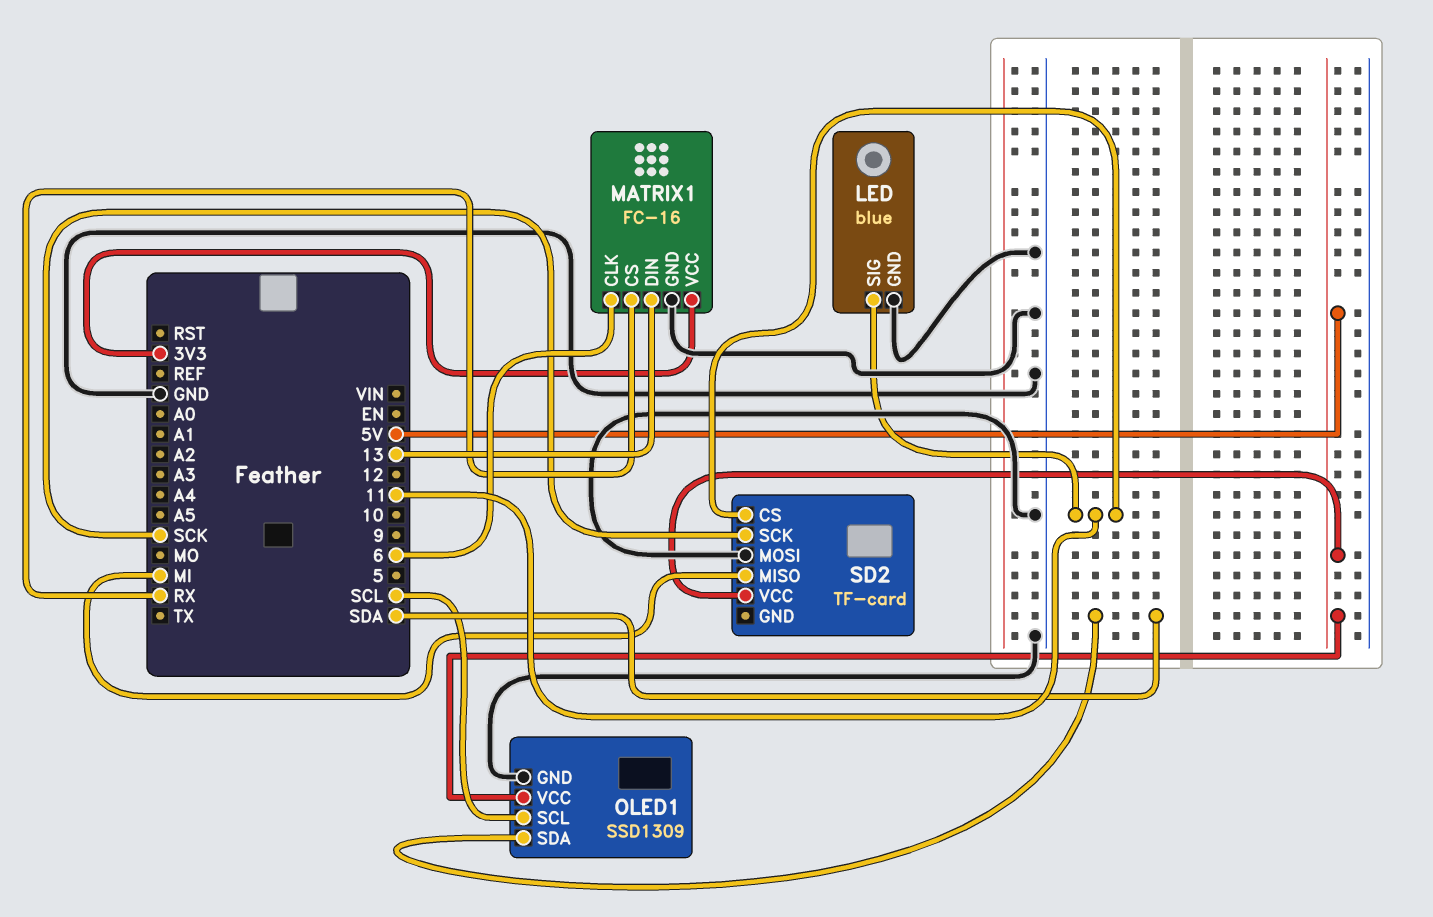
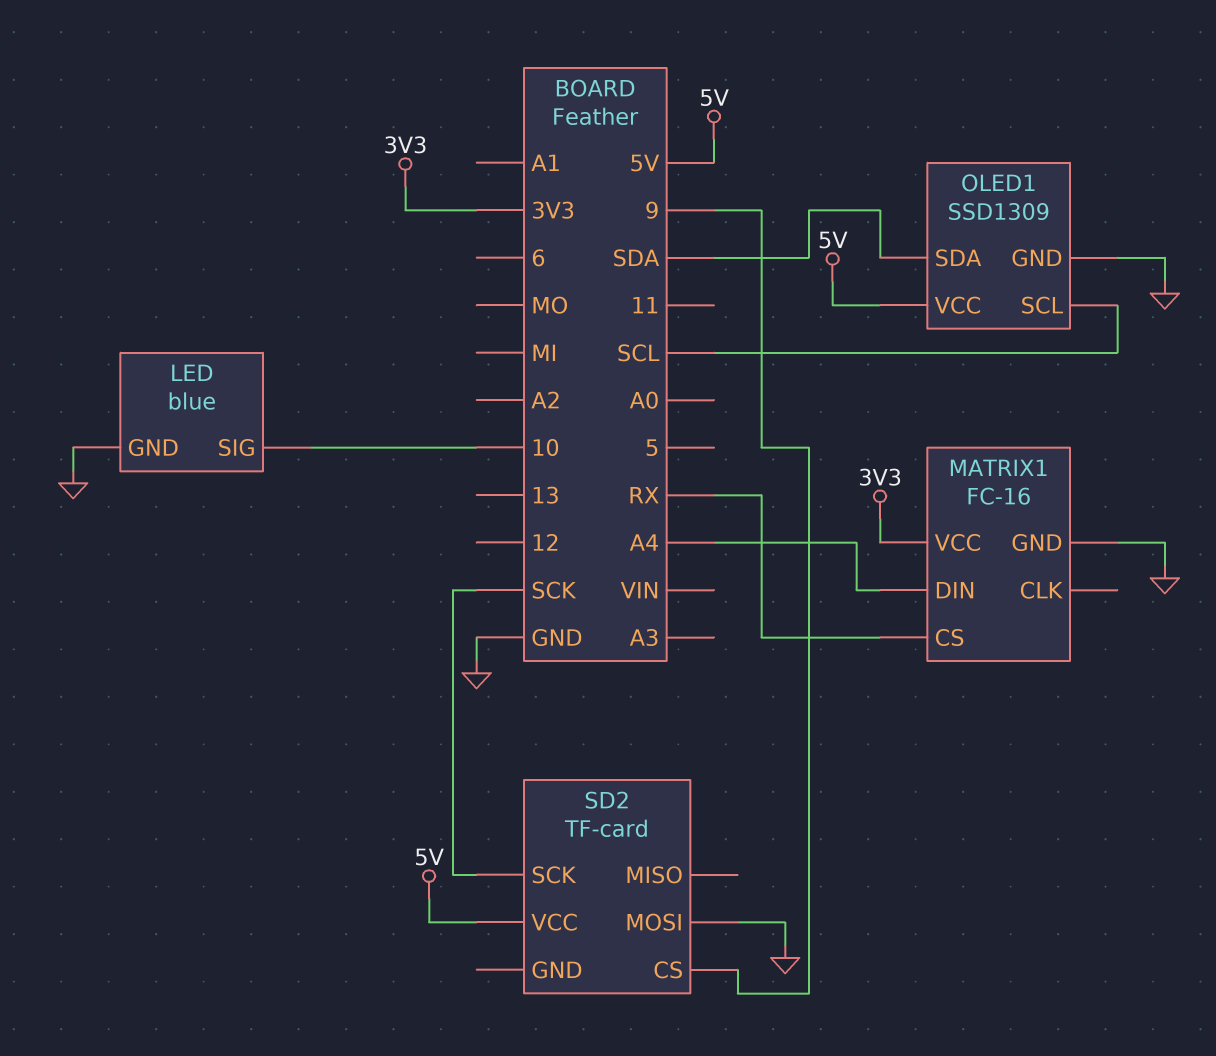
LED pin SIG: 11 -> 10
MATRIX1 pin CLK: 6 -> none
MATRIX1 pin DIN: 13 -> A4
SD2 pin CS: 11 -> 9
SD2 pin MISO: MI -> none

